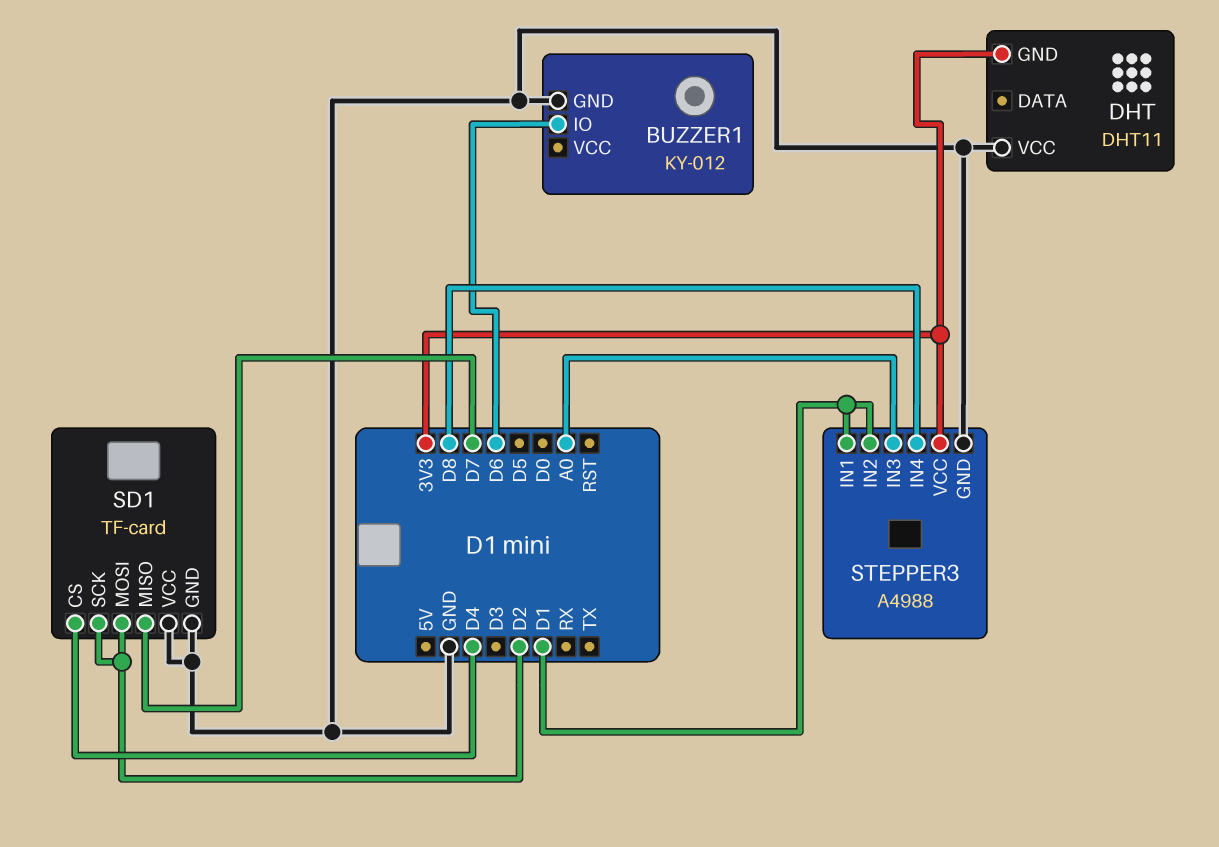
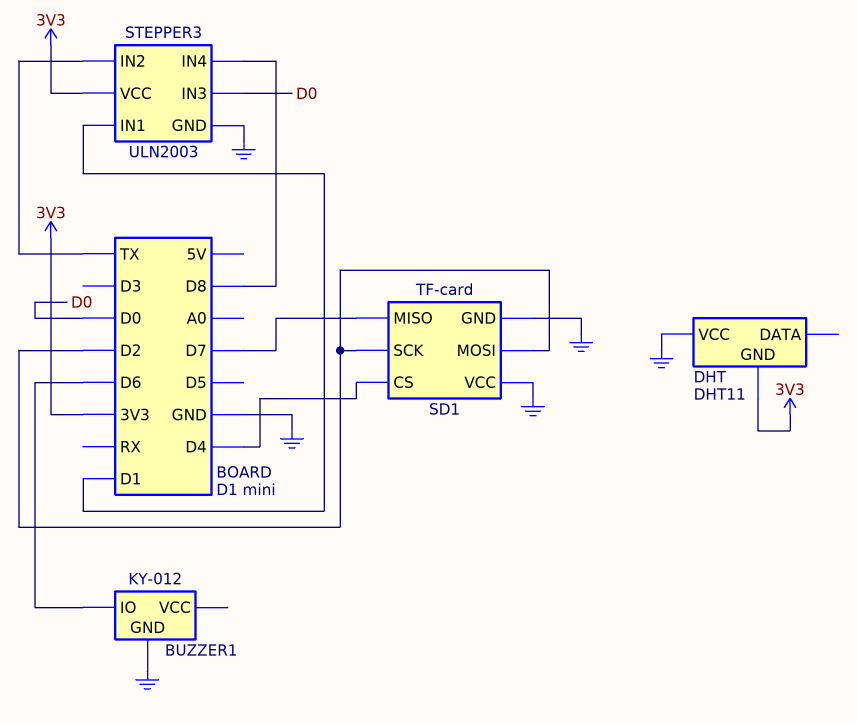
STEPPER3: A4988 -> ULN2003
STEPPER3 pin IN2: D1 -> TX
STEPPER3 pin IN3: A0 -> D0

